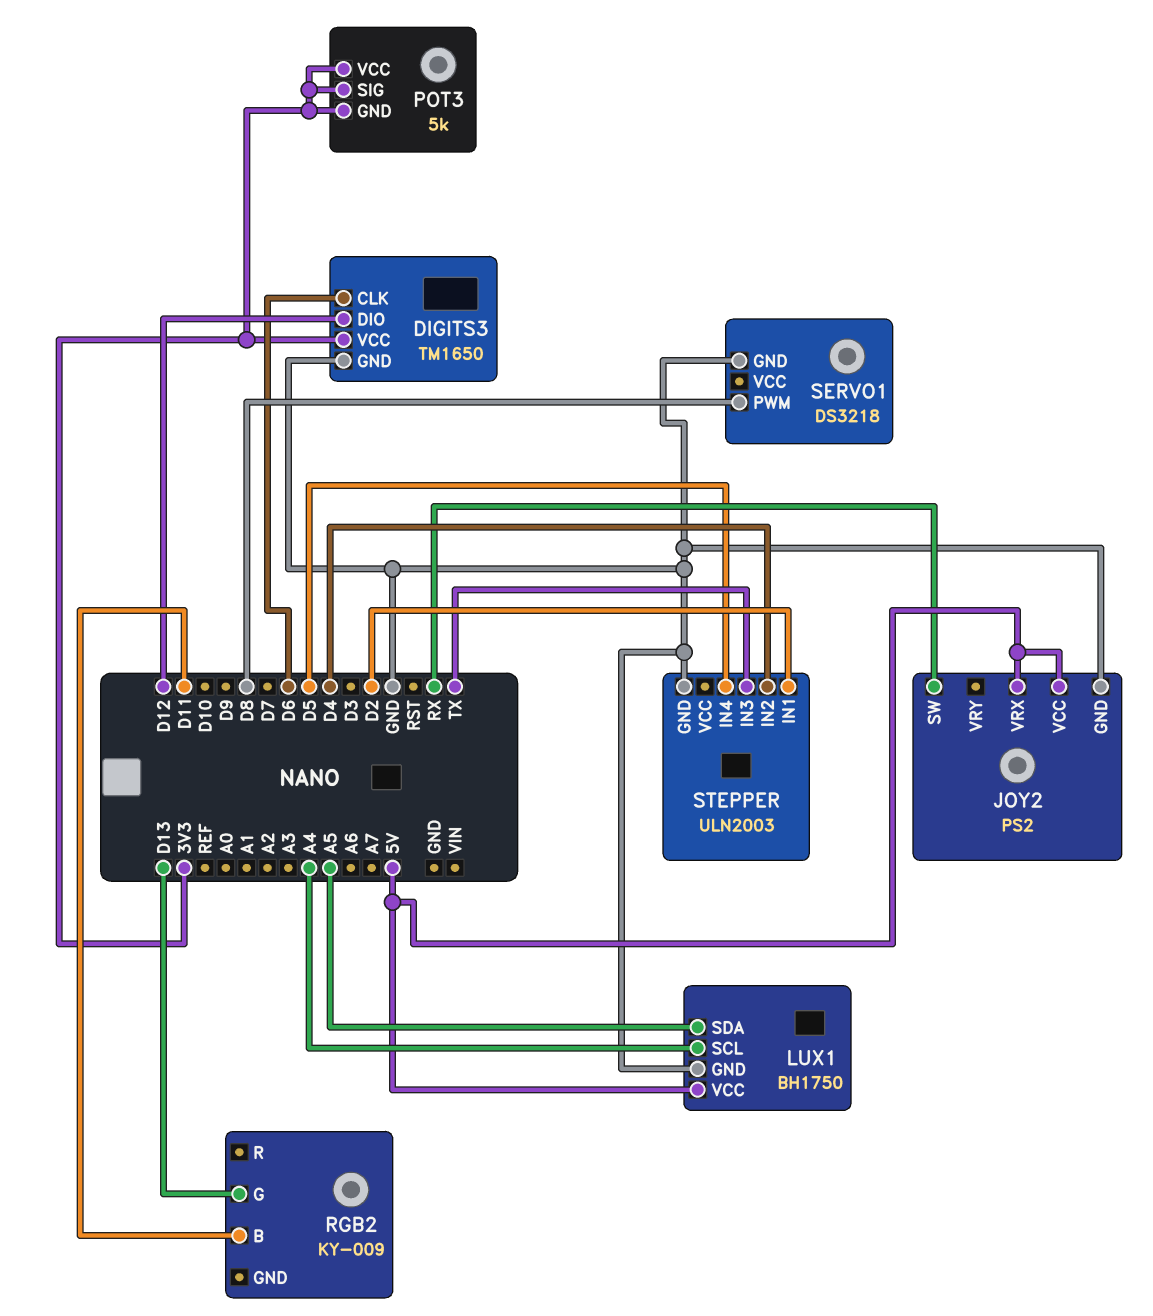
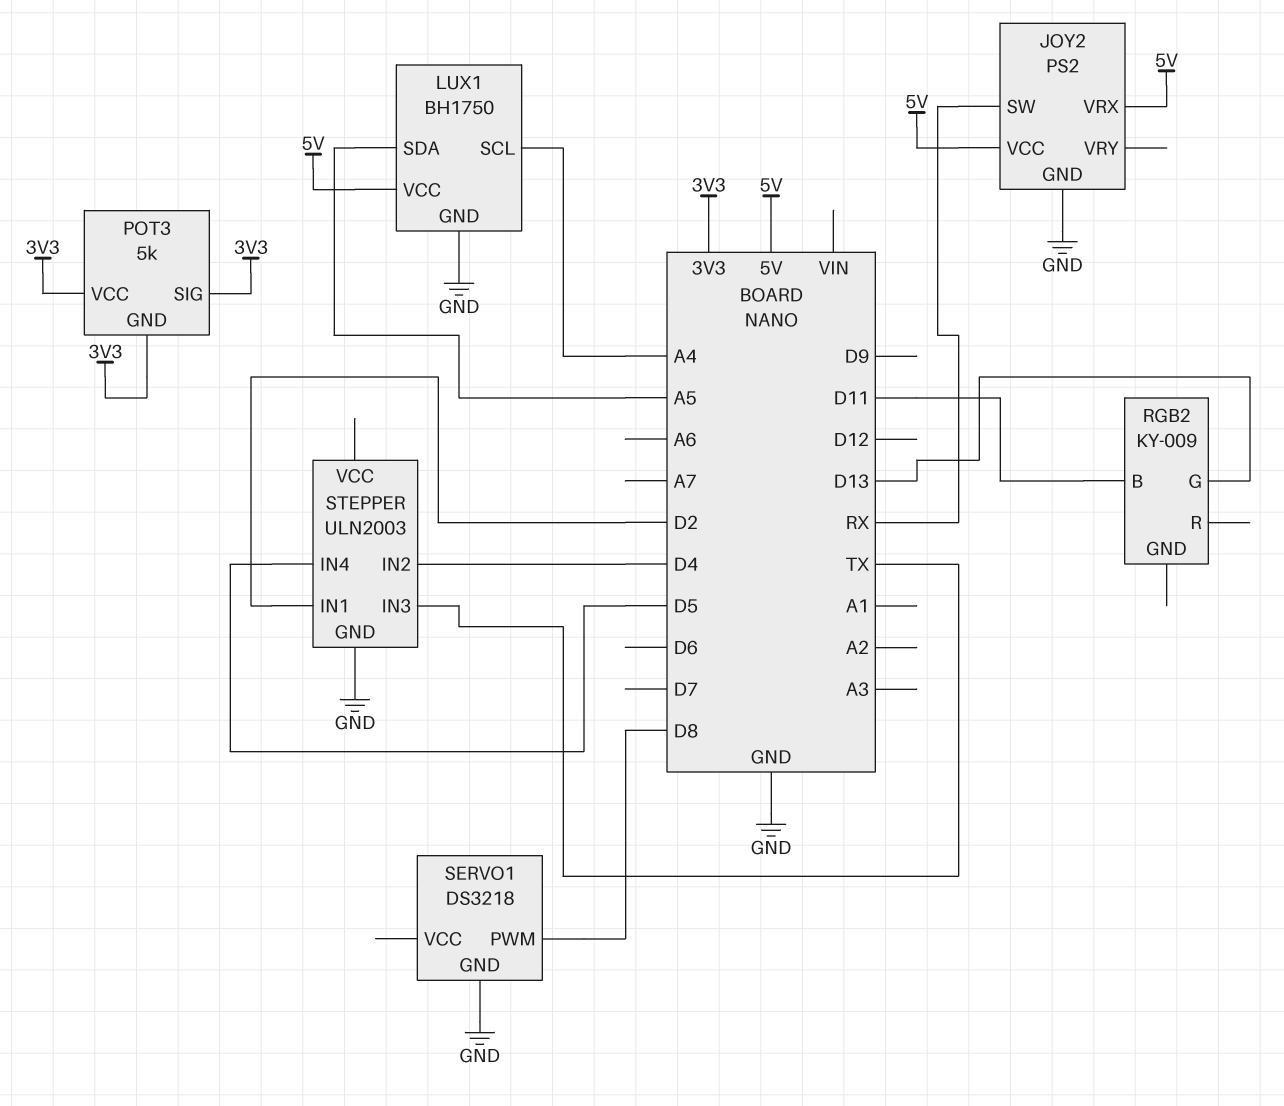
DIGITS3: TM1650 -> none
DIGITS3 pin CLK: D6 -> none
DIGITS3 pin DIO: D12 -> none
DIGITS3 pin GND: GND -> none
DIGITS3 pin VCC: 3V3 -> none

